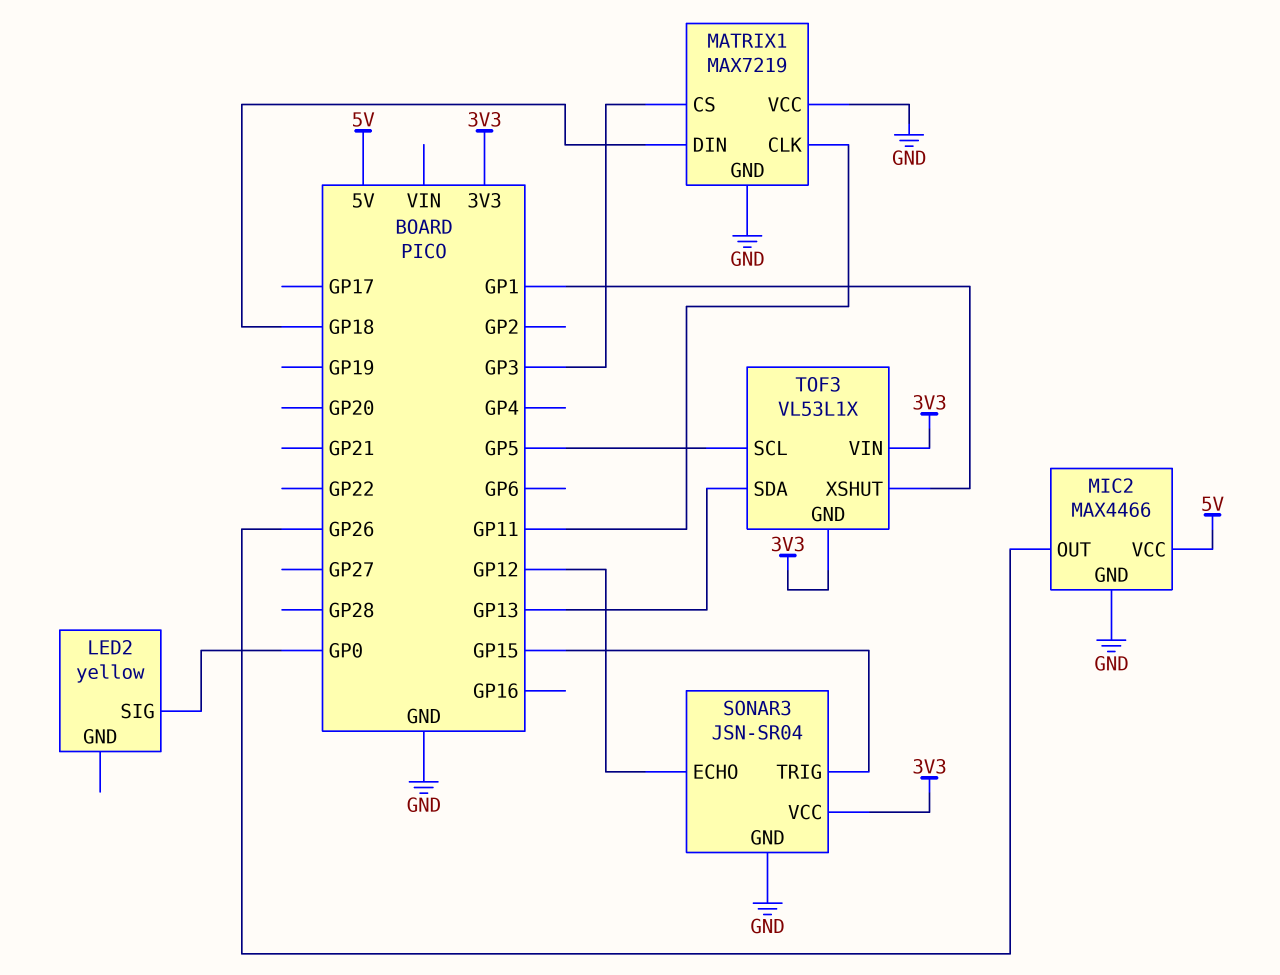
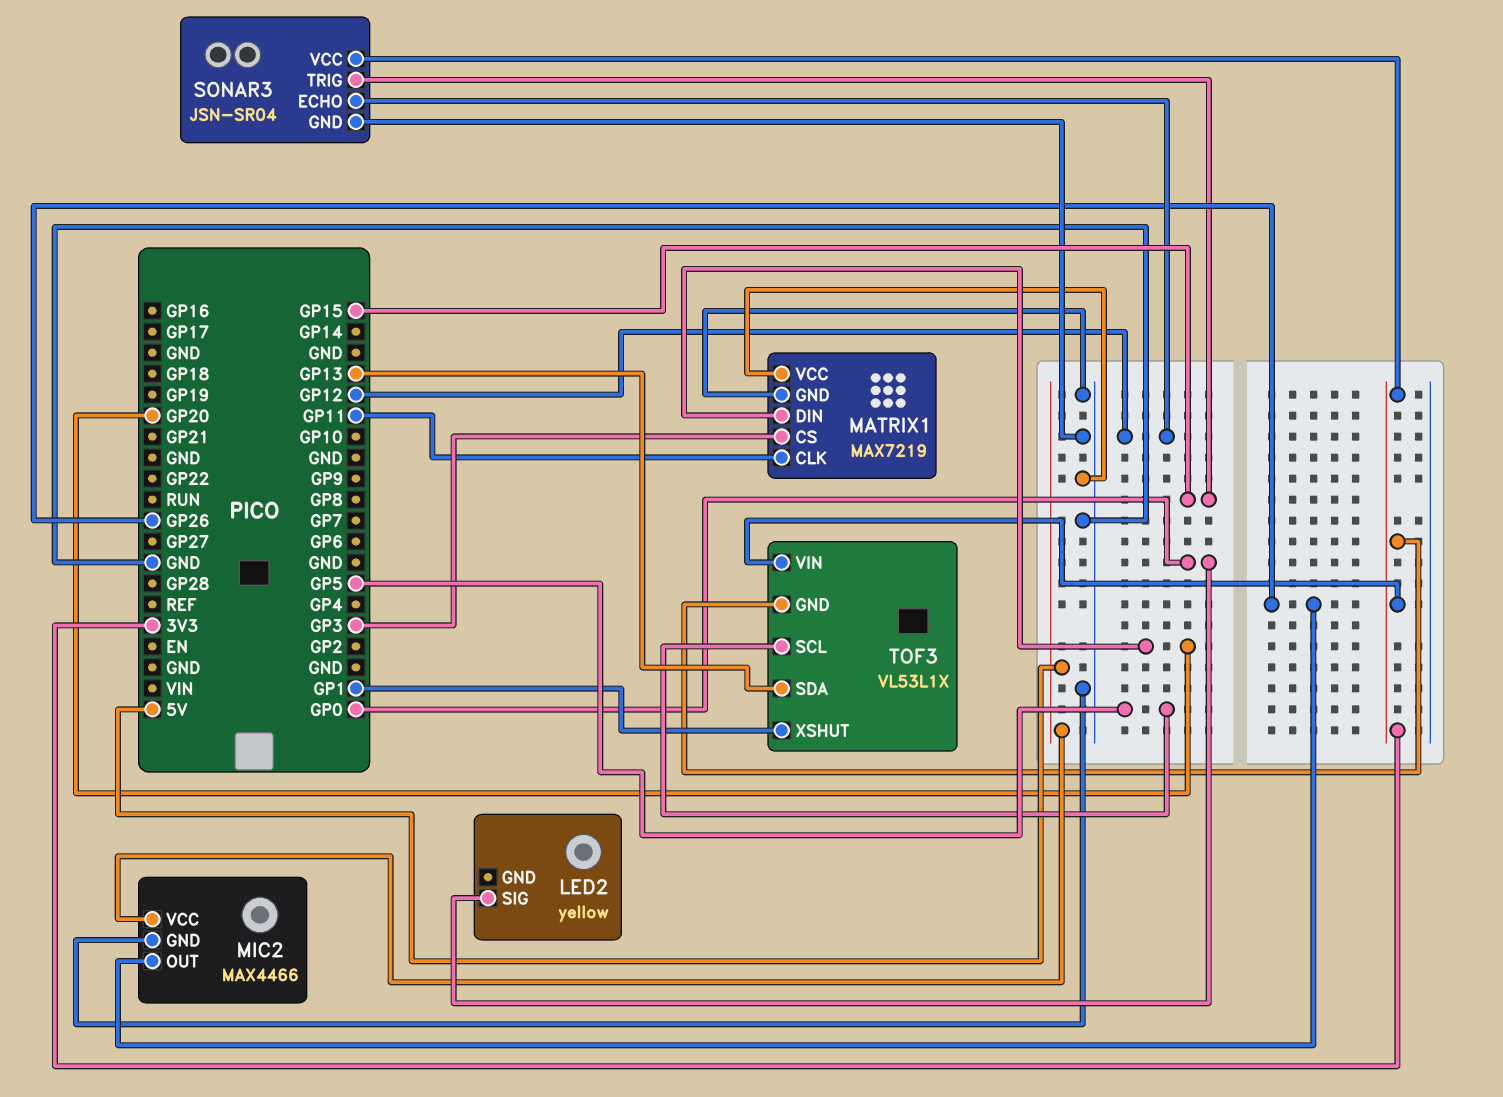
MATRIX1 pin DIN: GP18 -> GP20

